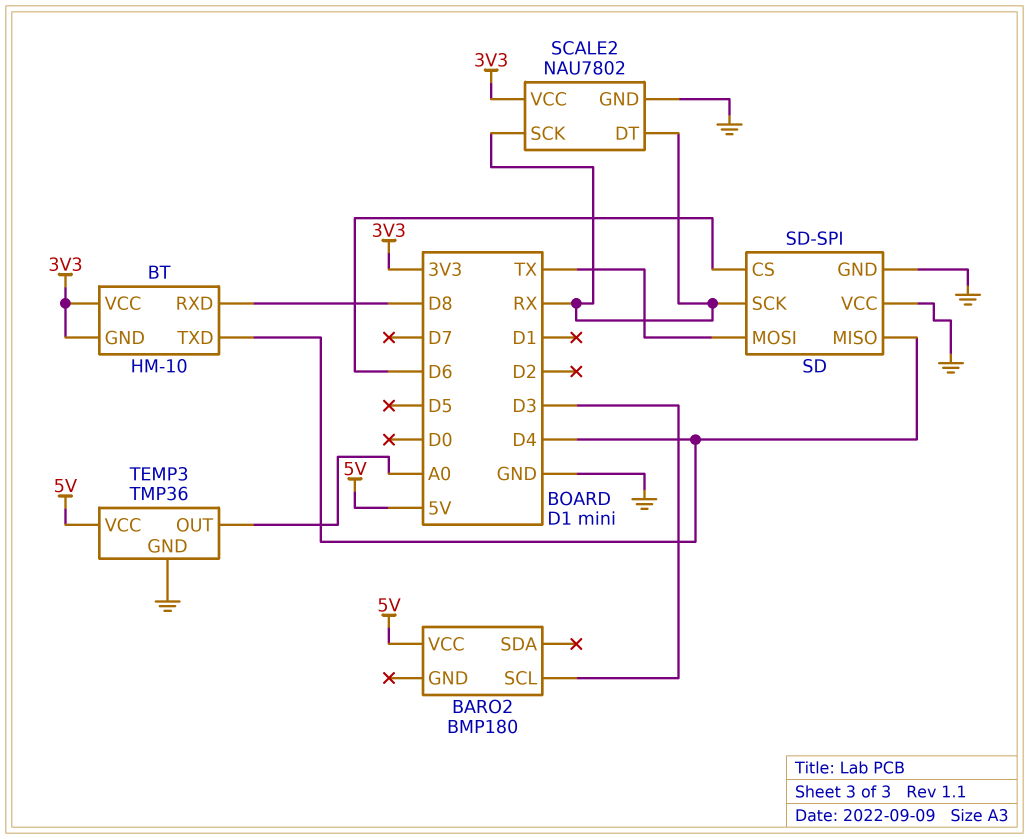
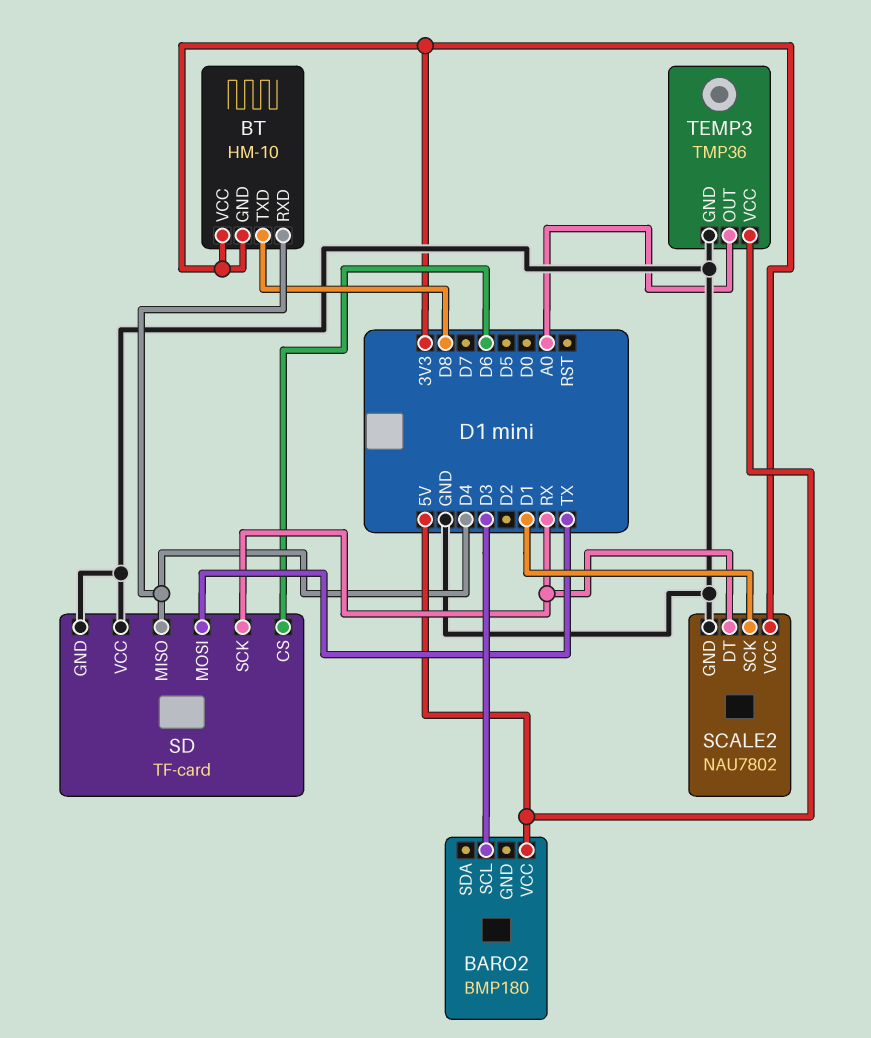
BT pin RXD: D8 -> D4
BT pin TXD: D4 -> D8
SCALE2 pin SCK: RX -> D1
SD: SD-SPI -> TF-card

